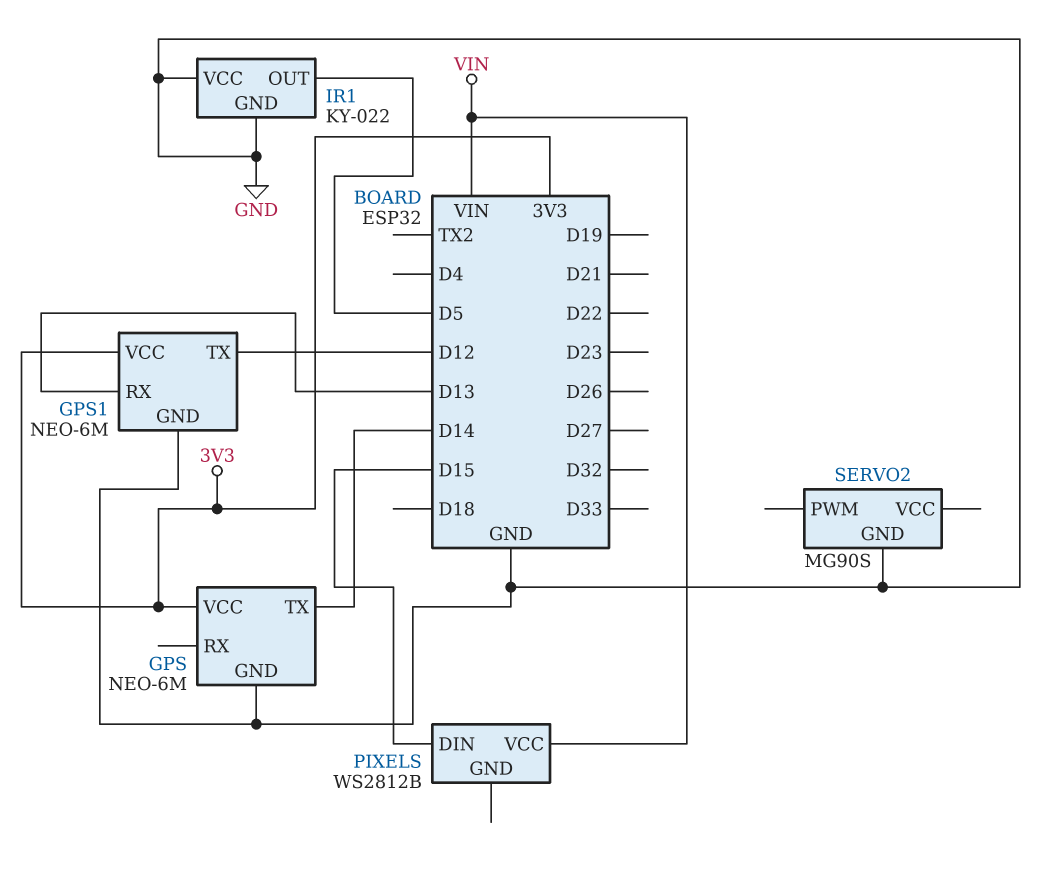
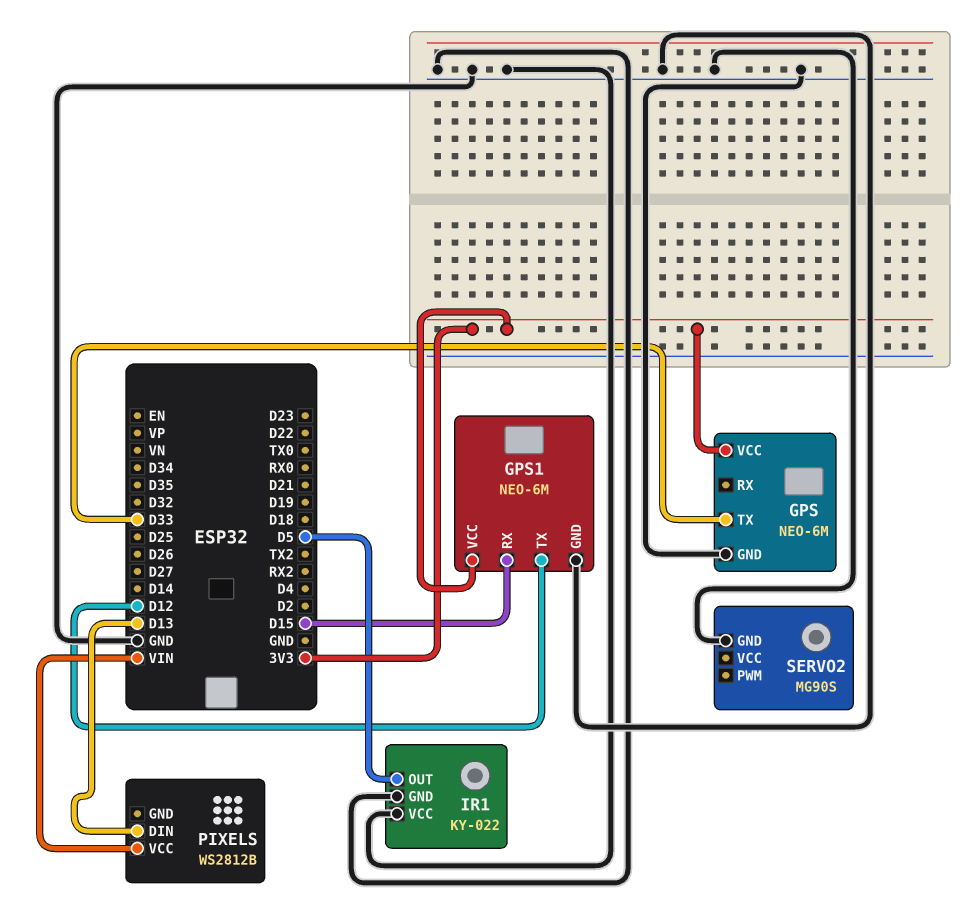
GPS pin TX: D14 -> D33
GPS1 pin RX: D13 -> D15
PIXELS pin DIN: D15 -> D13

